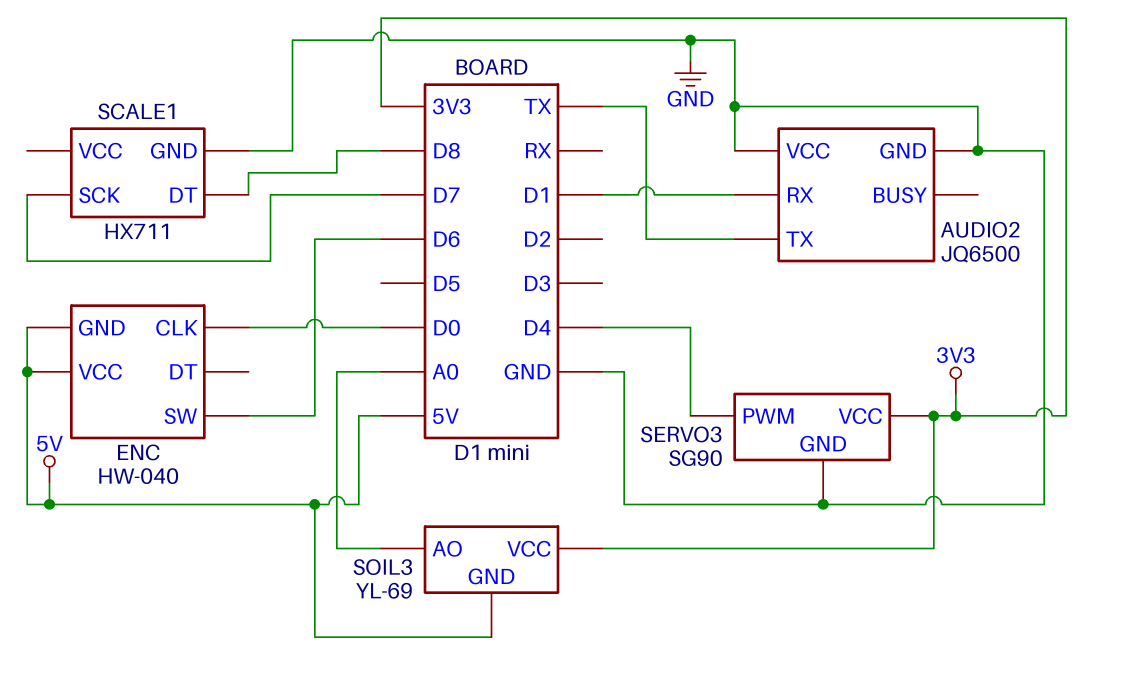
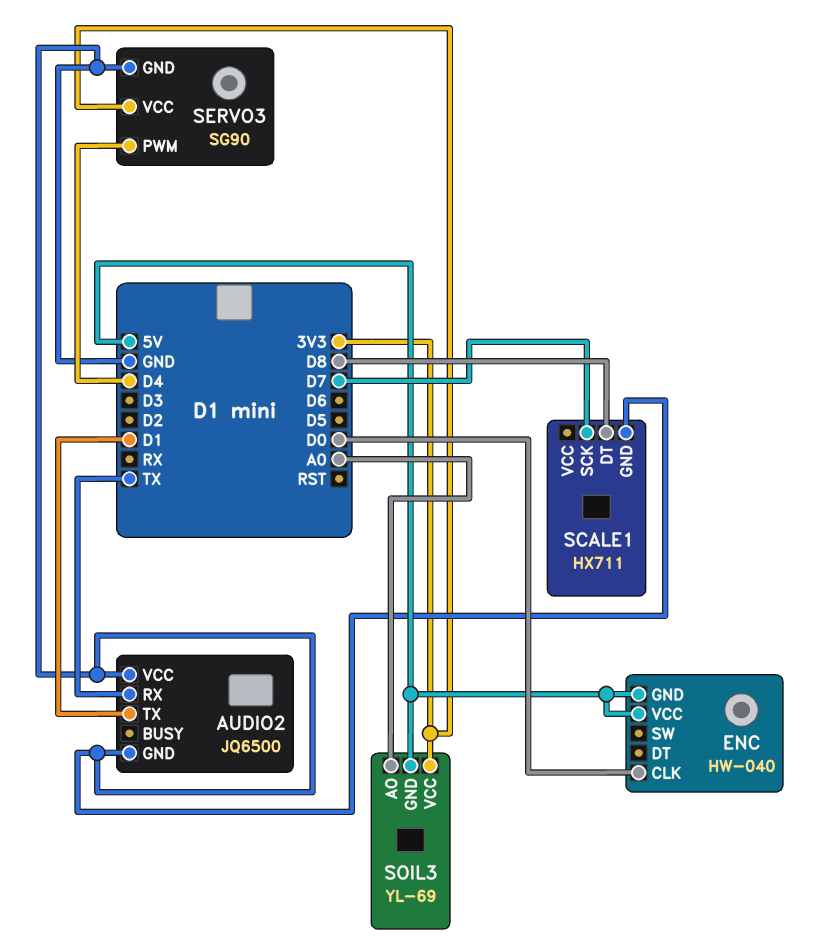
AUDIO2 pin RX: D1 -> TX
AUDIO2 pin TX: TX -> D1
ENC pin SW: D6 -> none

